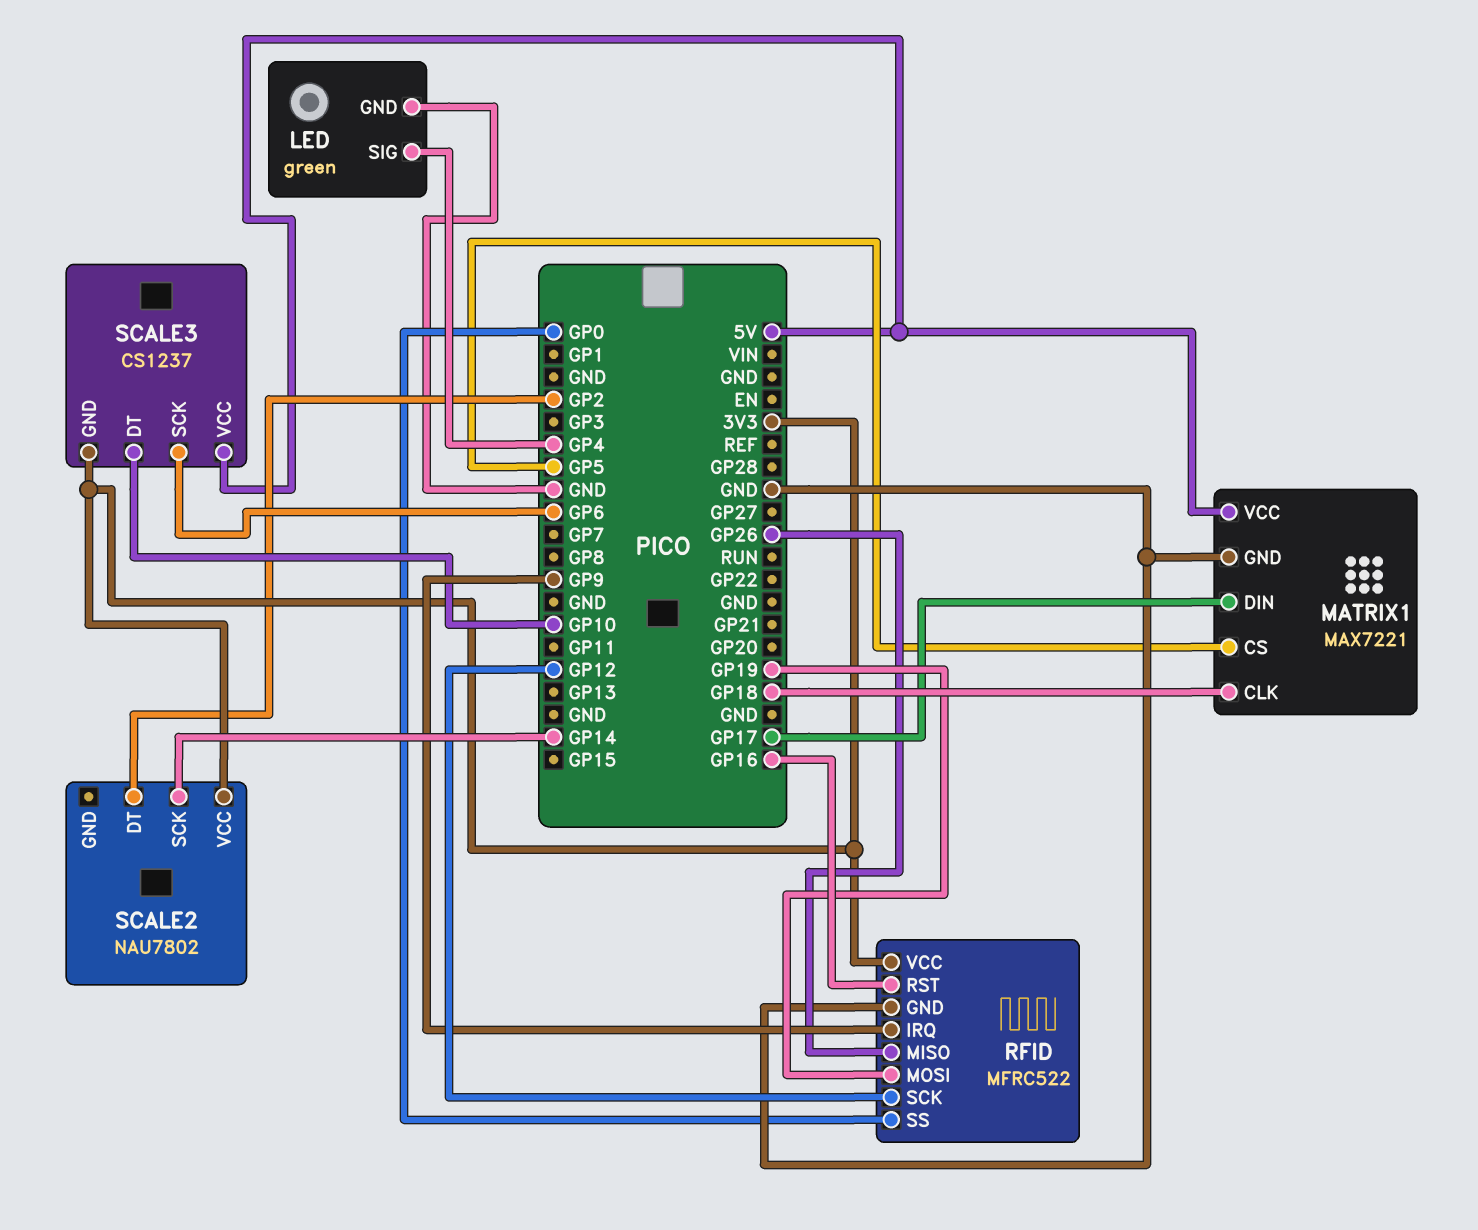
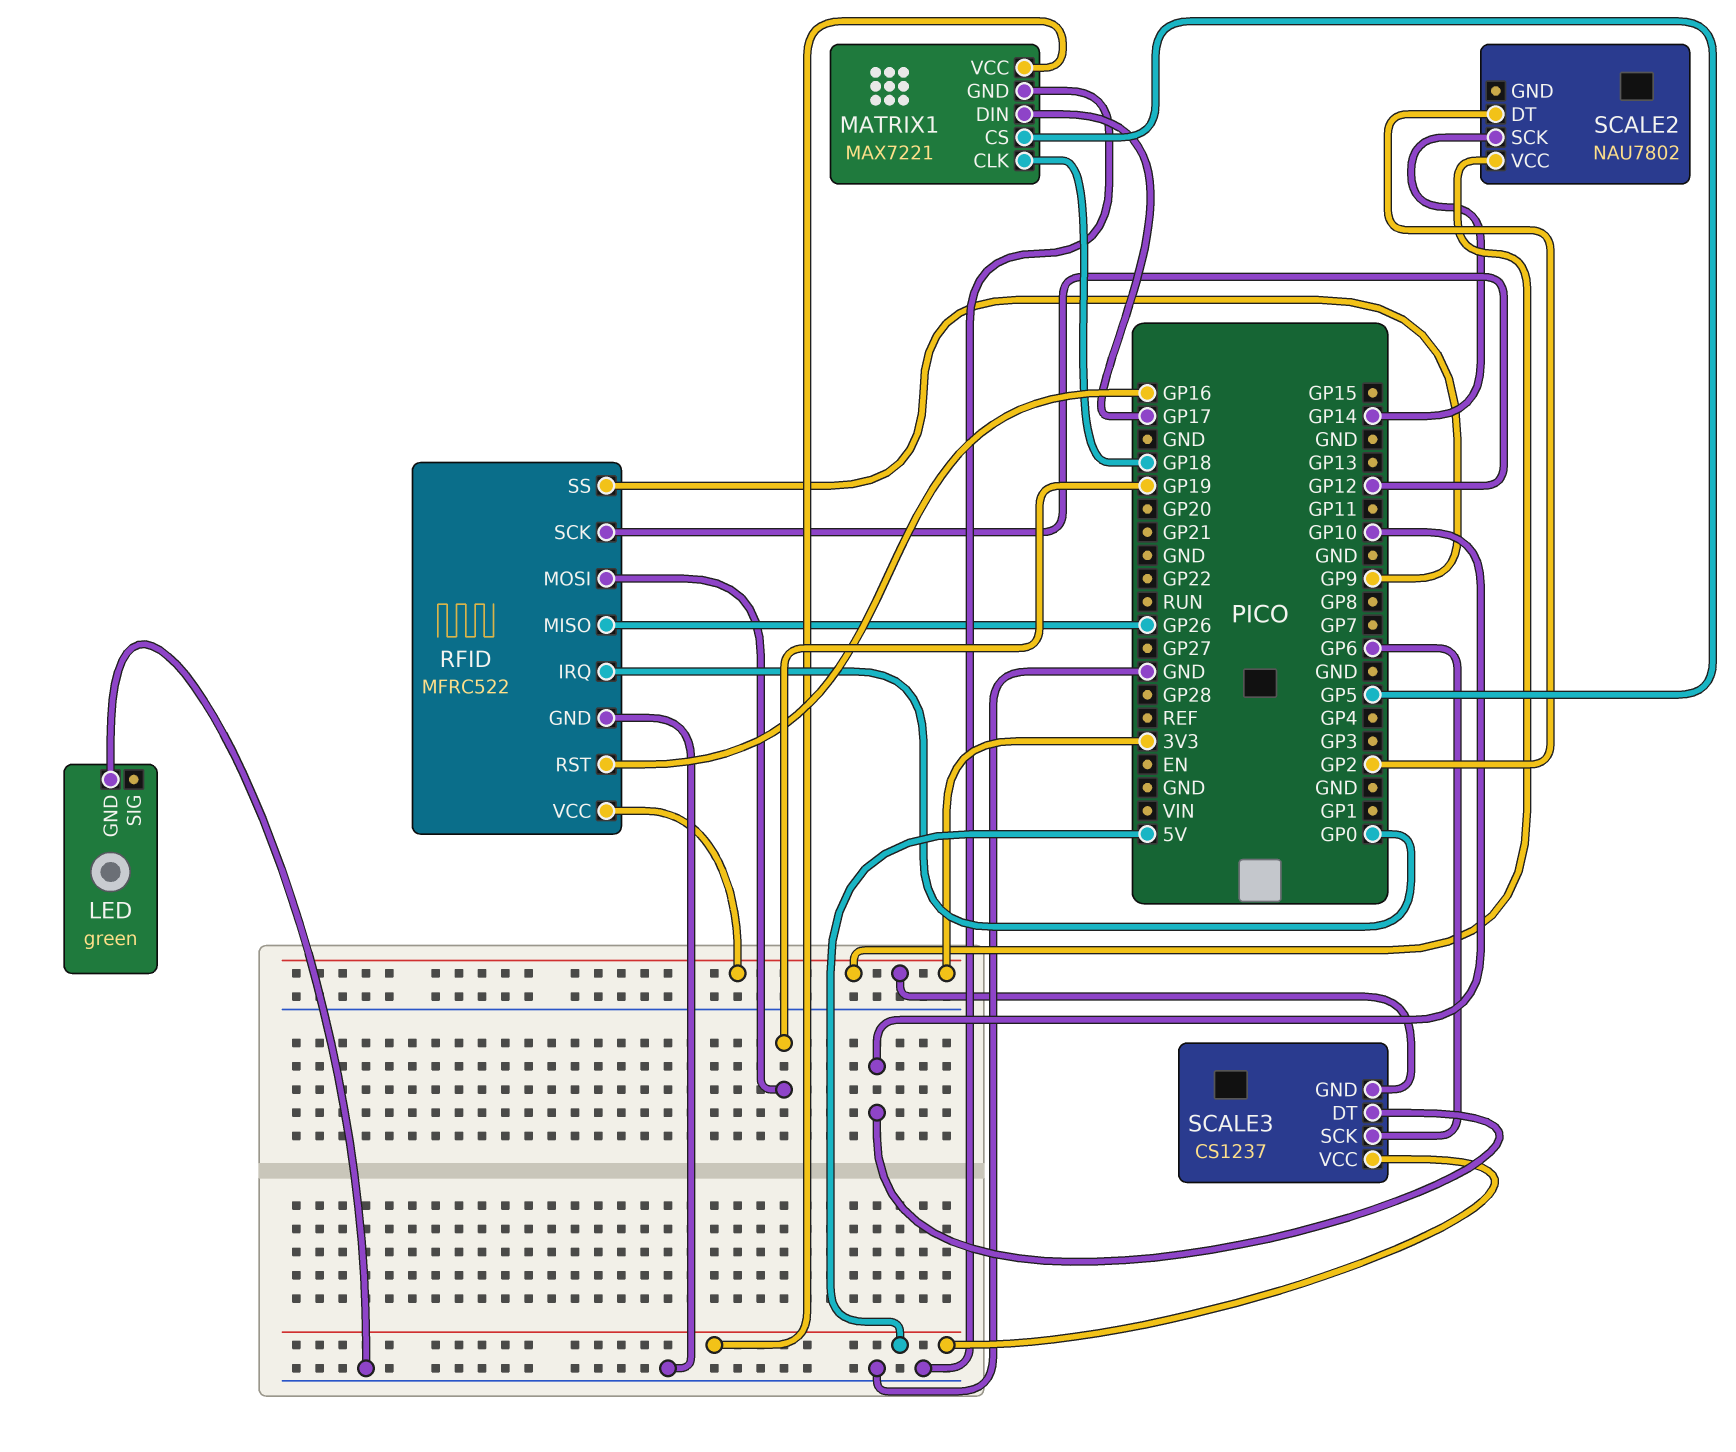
LED pin SIG: GP4 -> none
RFID pin IRQ: GP9 -> GP0
RFID pin SS: GP0 -> GP9

